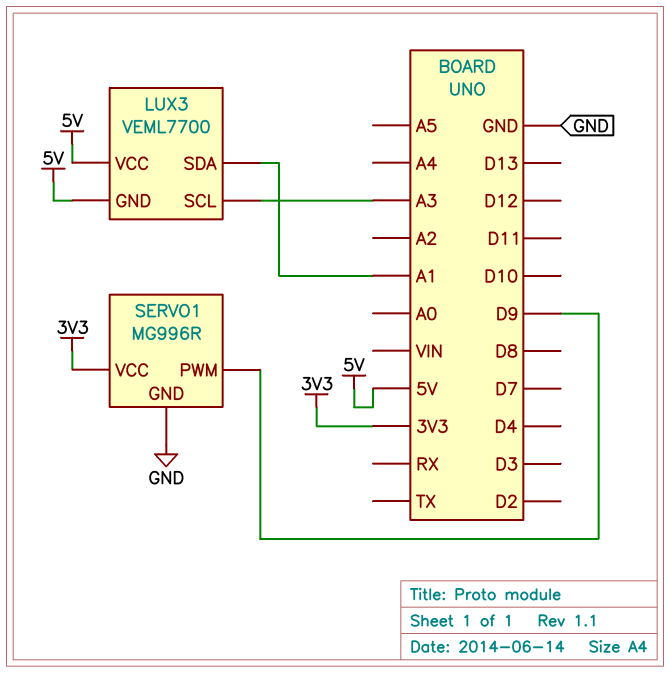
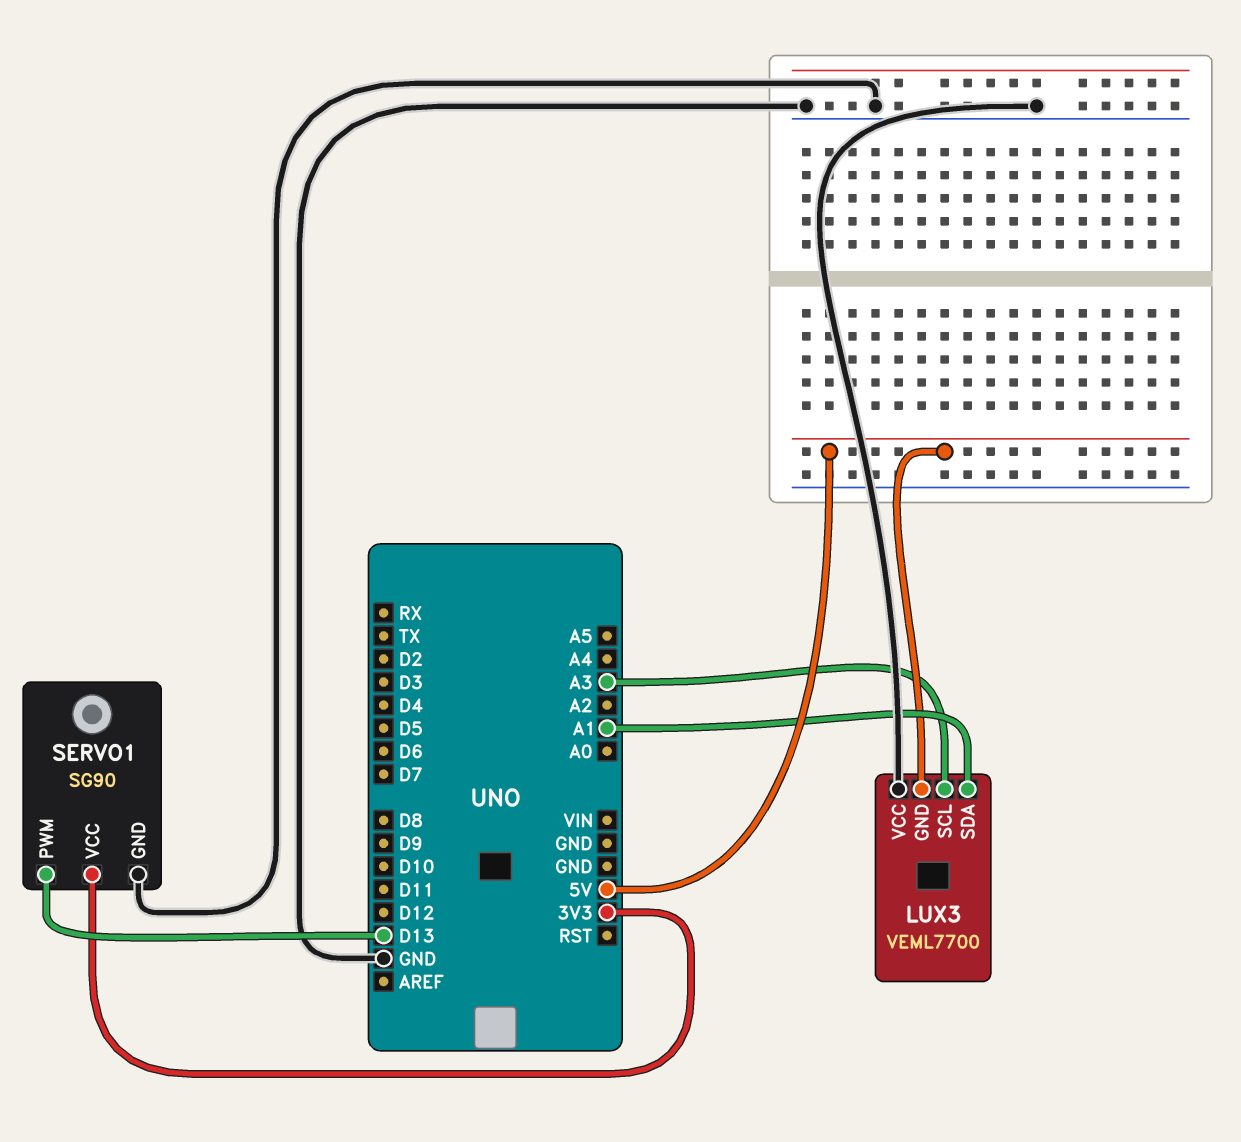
LUX3 pin VCC: 5V -> GND
SERVO1: MG996R -> SG90
SERVO1 pin PWM: D9 -> D13

